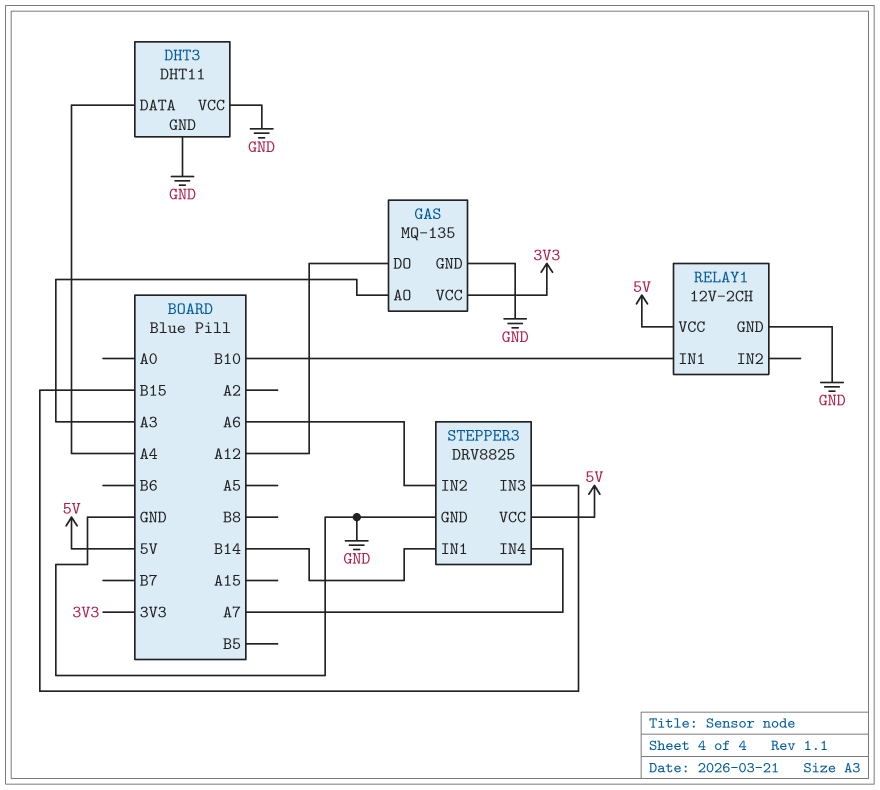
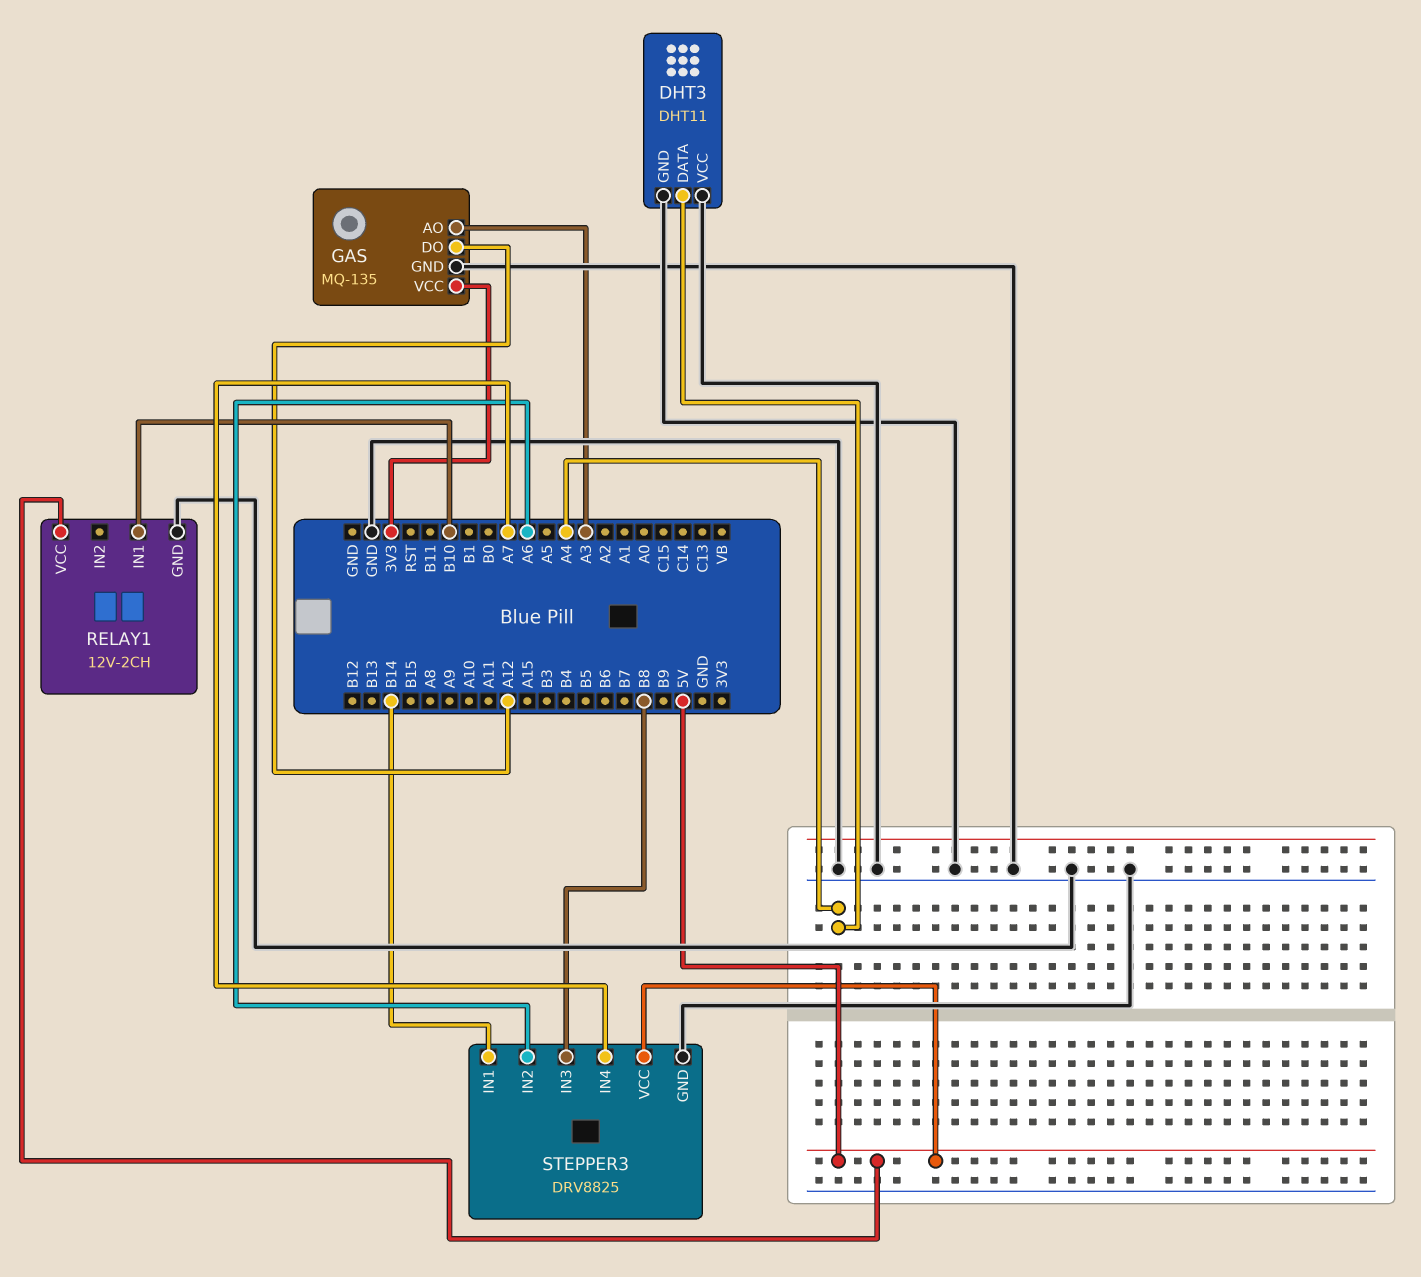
STEPPER3 pin IN3: B15 -> B8

